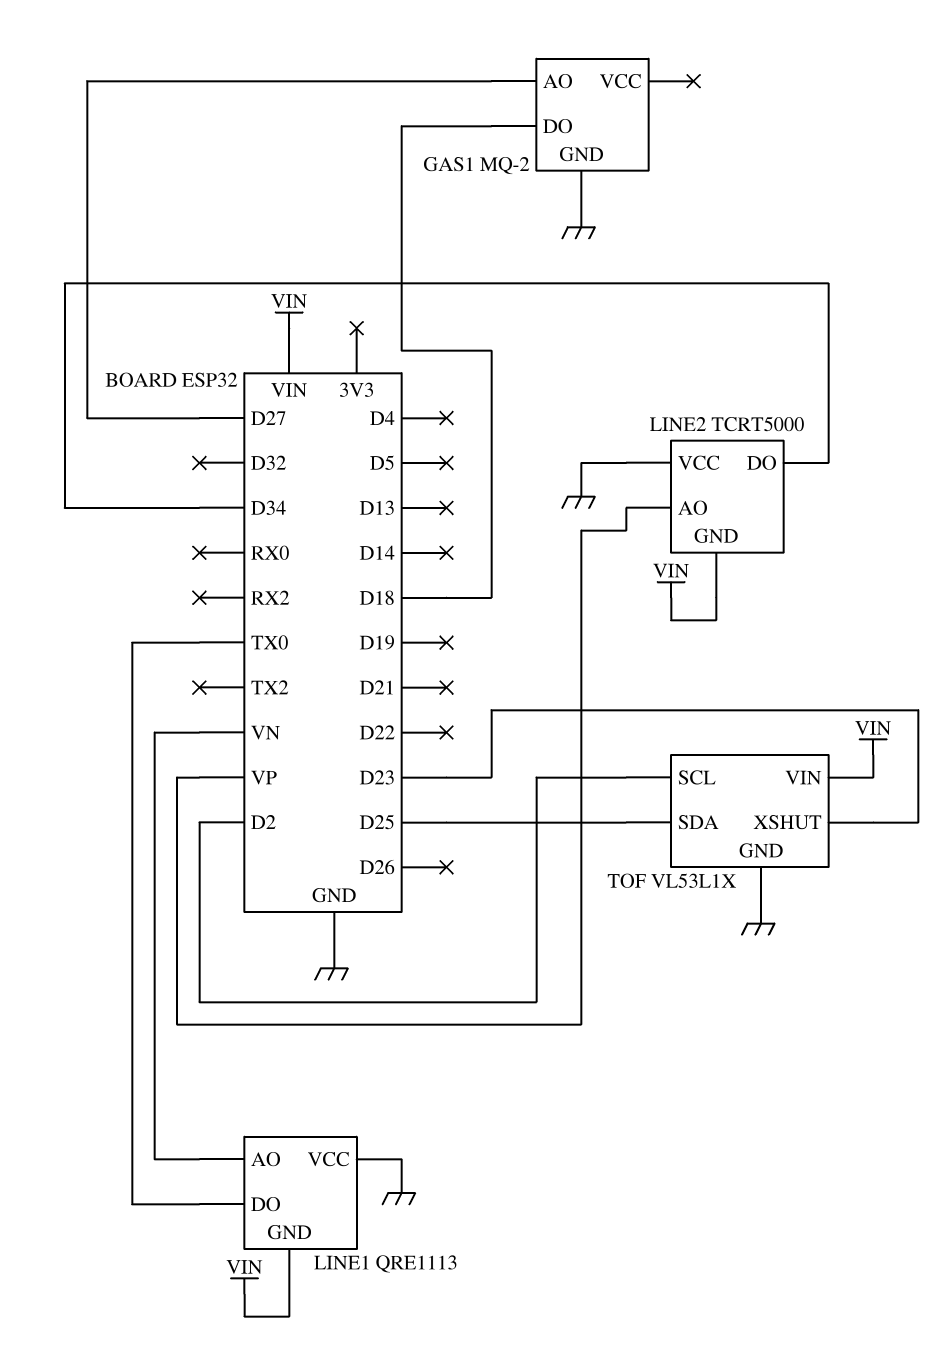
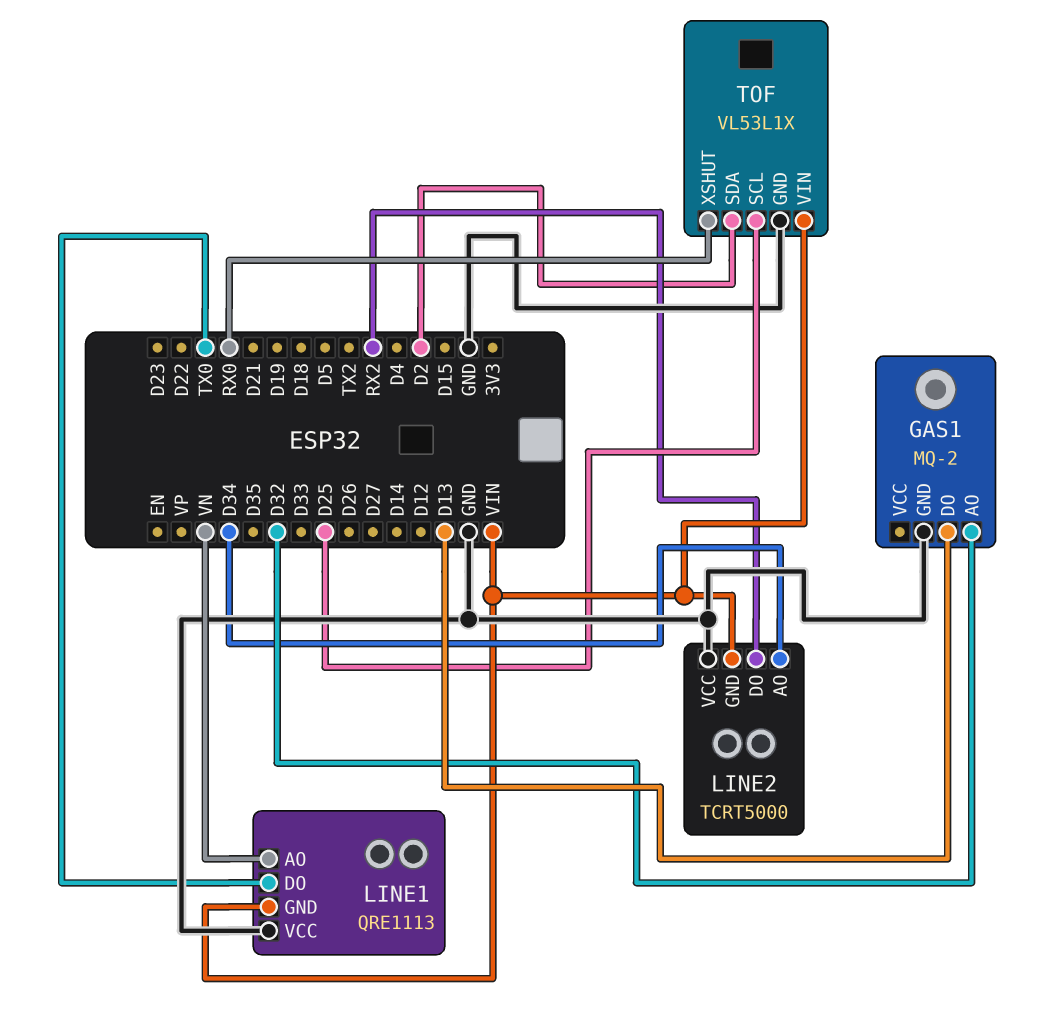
GAS1 pin AO: D27 -> D32
GAS1 pin DO: D18 -> D13
LINE2 pin AO: VP -> D34
LINE2 pin DO: D34 -> RX2
TOF pin SCL: D2 -> D25
TOF pin SDA: D25 -> D2
TOF pin XSHUT: D23 -> RX0

